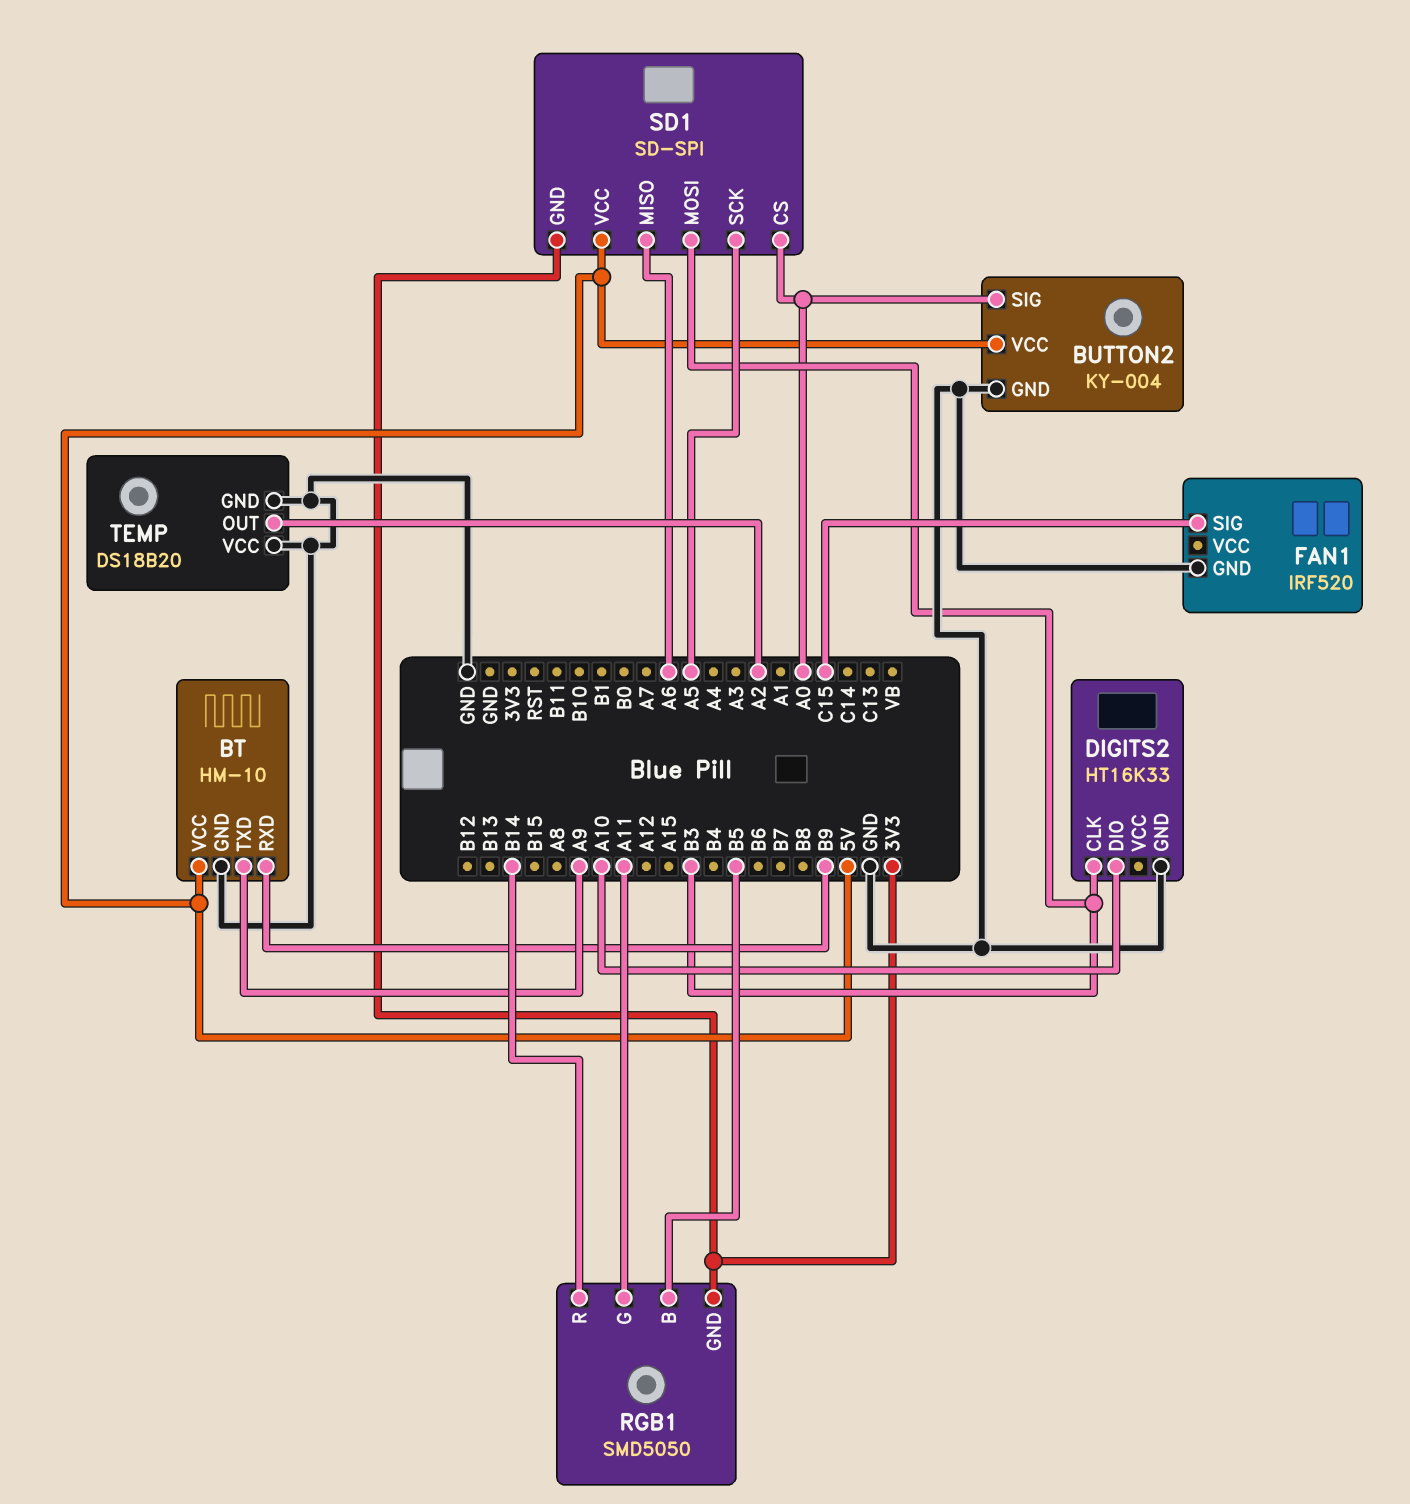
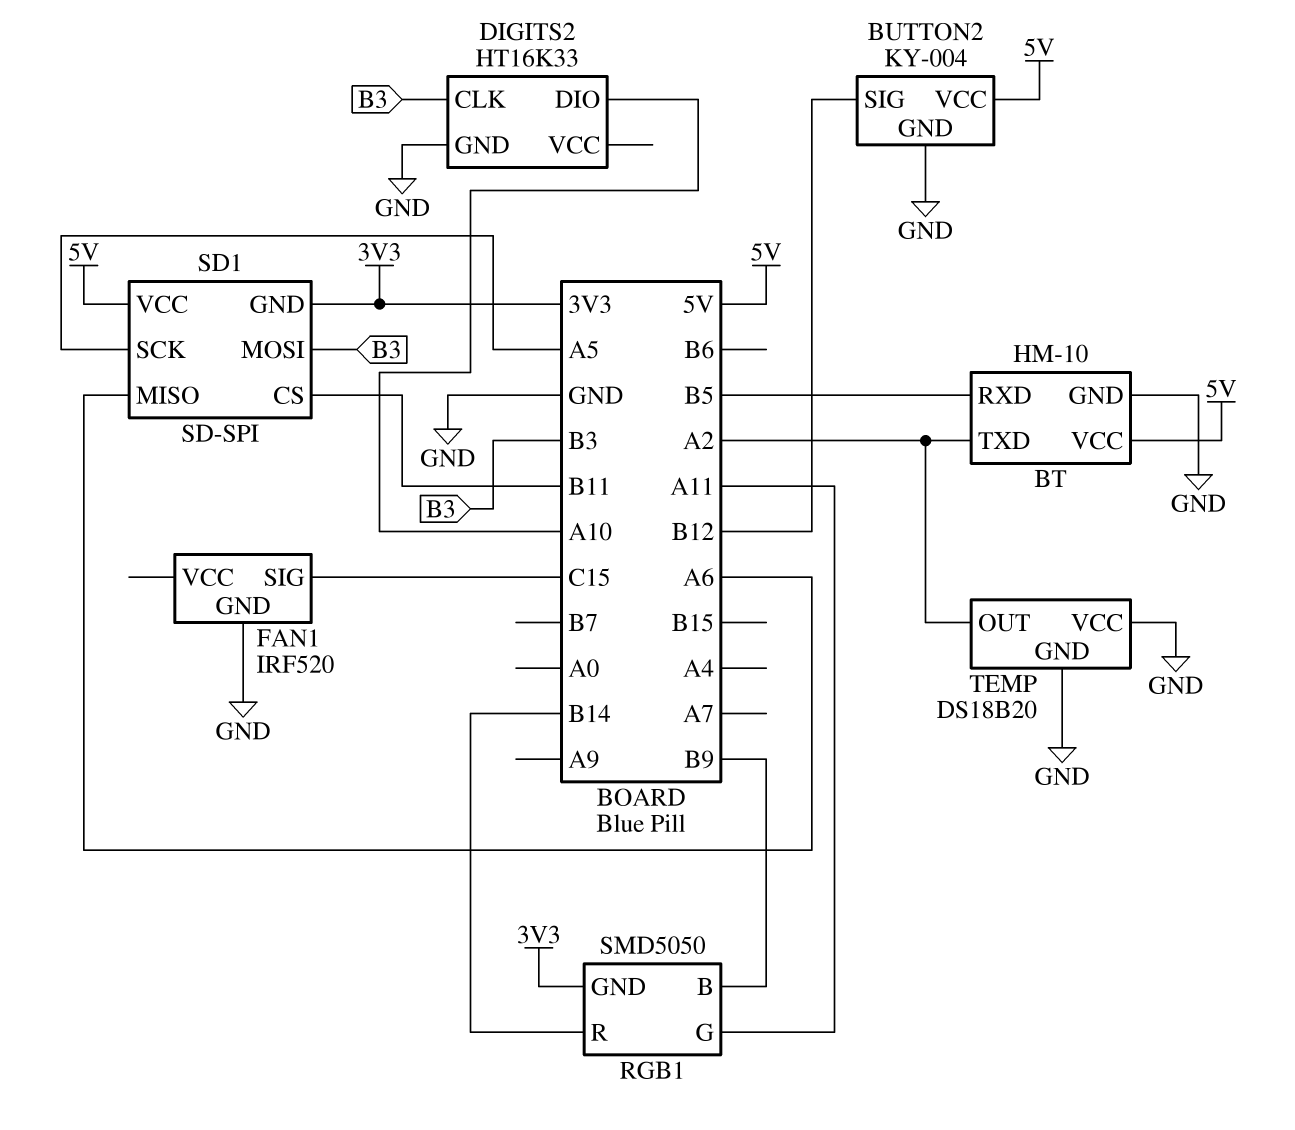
BT pin RXD: B9 -> B5
BT pin TXD: A9 -> A2
BUTTON2 pin SIG: A0 -> B12
RGB1 pin B: B5 -> B9
SD1 pin CS: A0 -> B11

